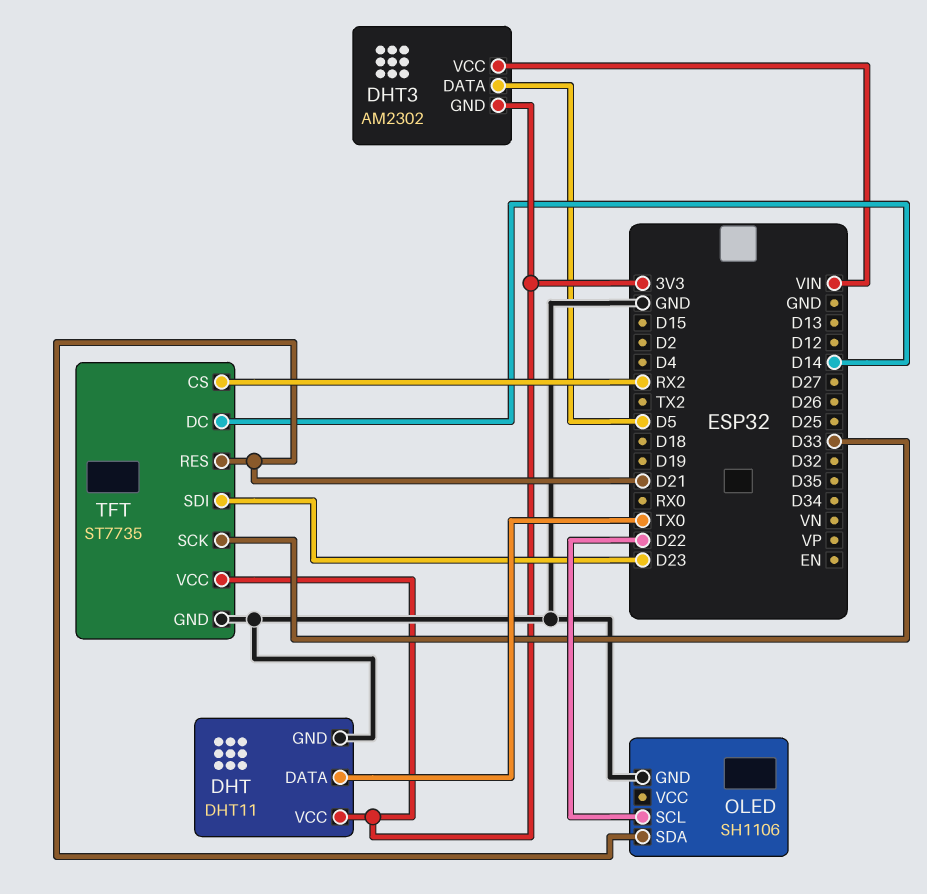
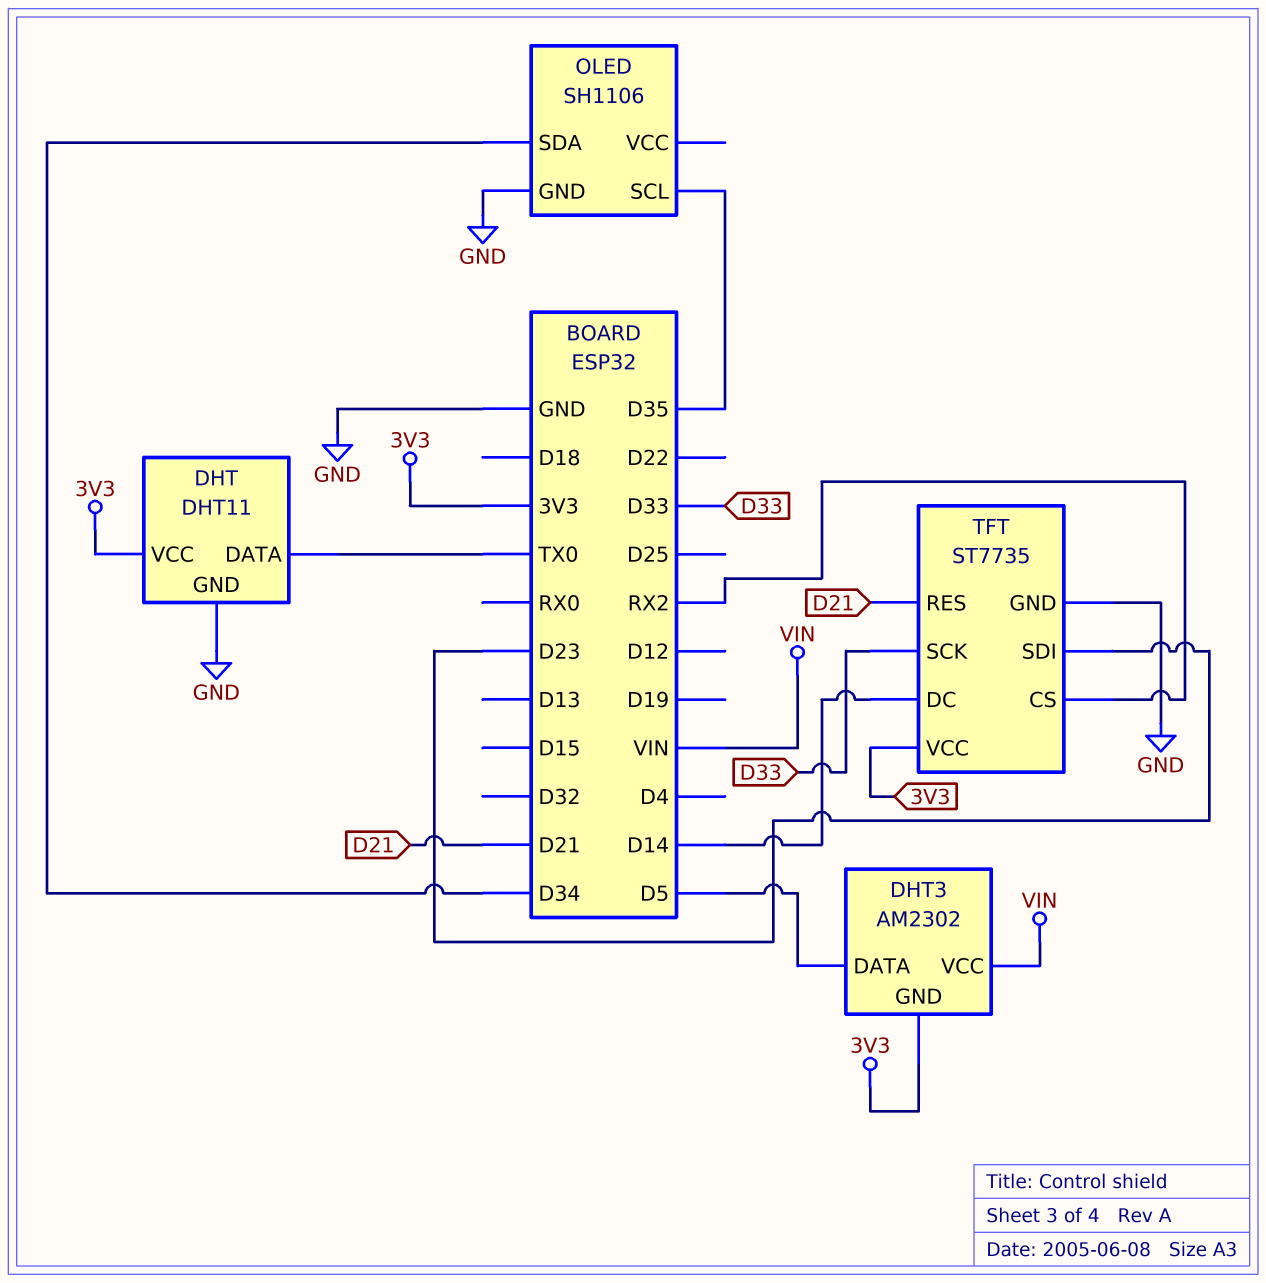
OLED pin SCL: D22 -> D35
OLED pin SDA: D21 -> D34

